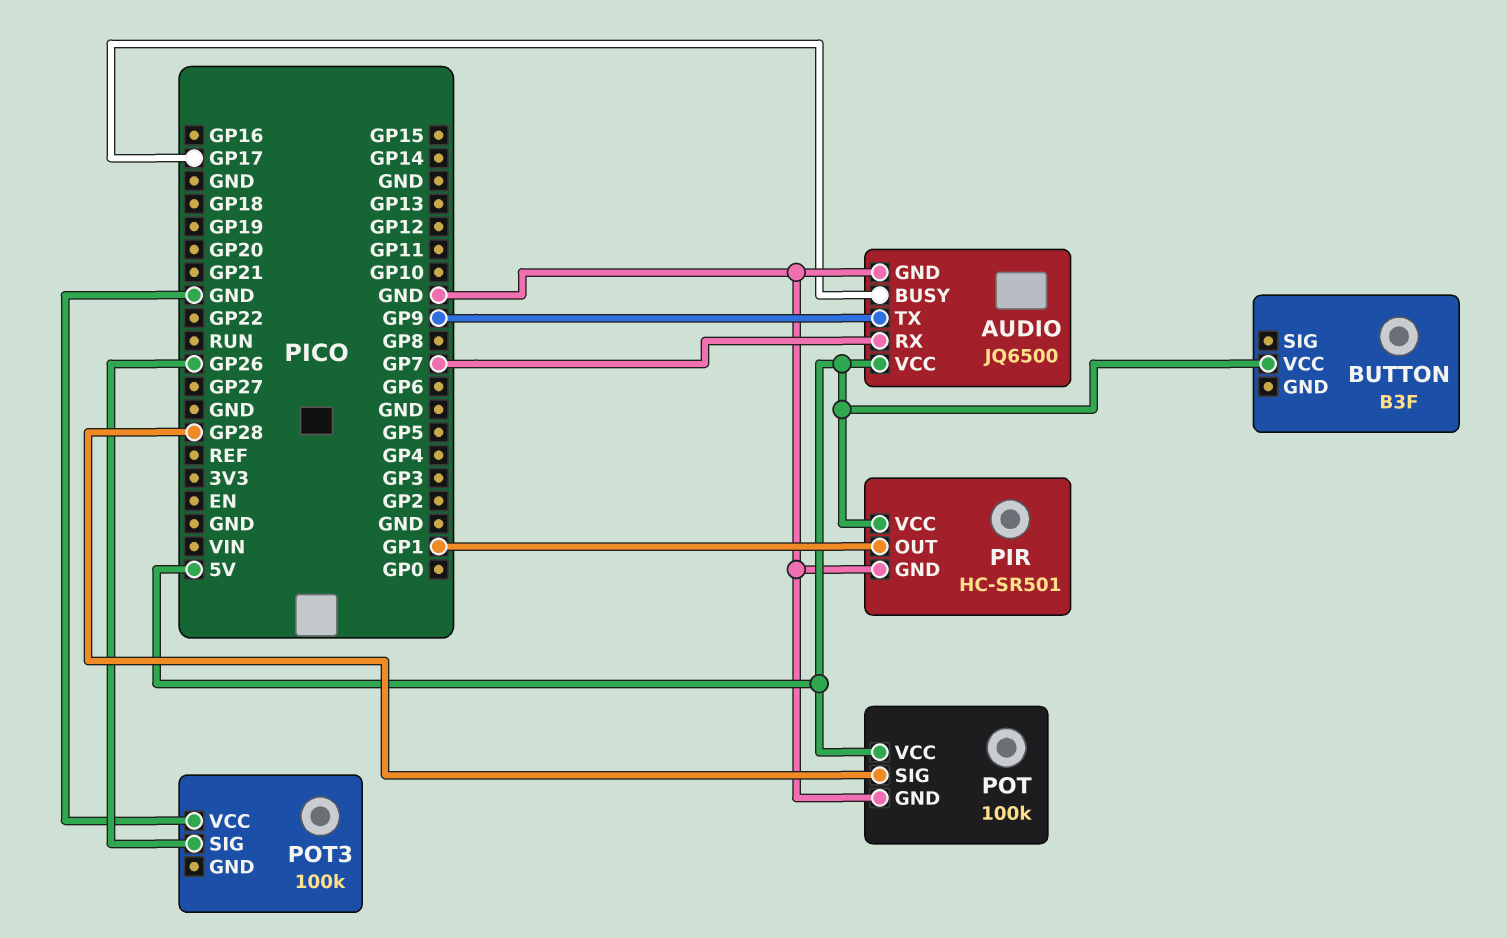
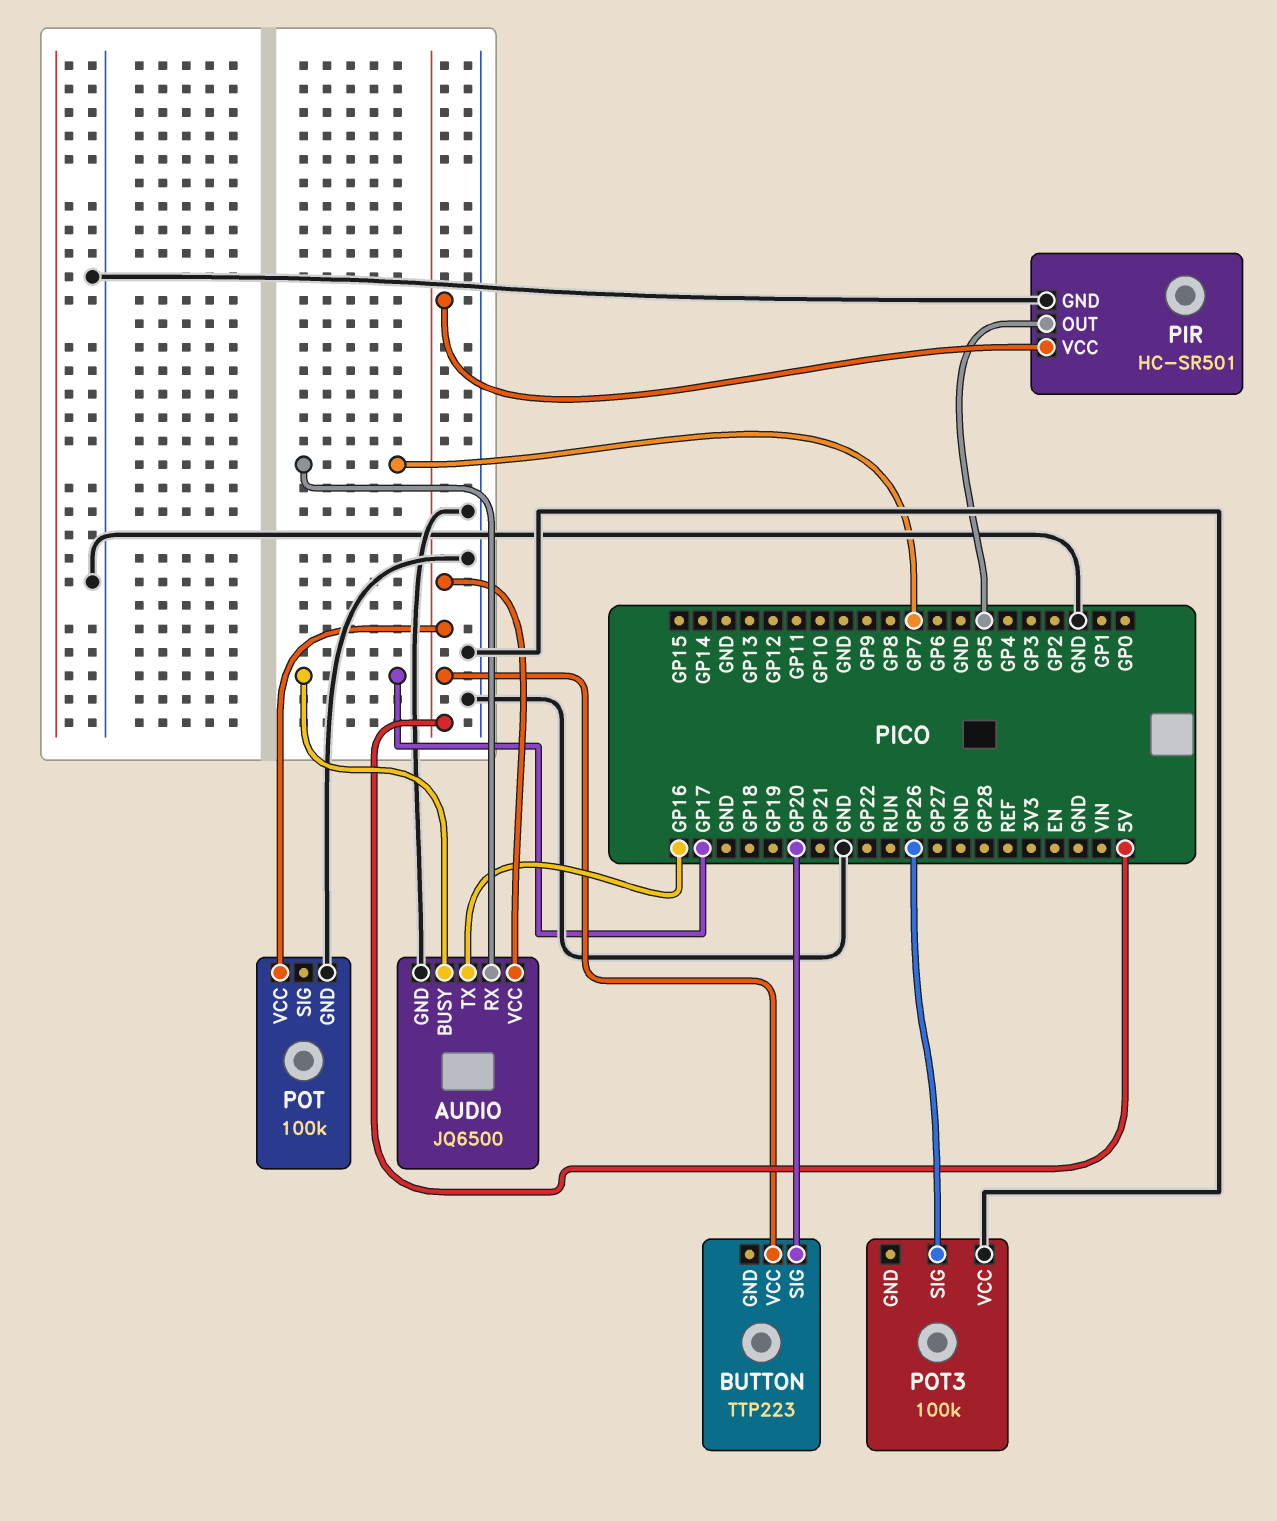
AUDIO pin TX: GP9 -> GP16
BUTTON: B3F -> TTP223
BUTTON pin SIG: none -> GP20
PIR pin OUT: GP1 -> GP5
POT pin SIG: GP28 -> none

